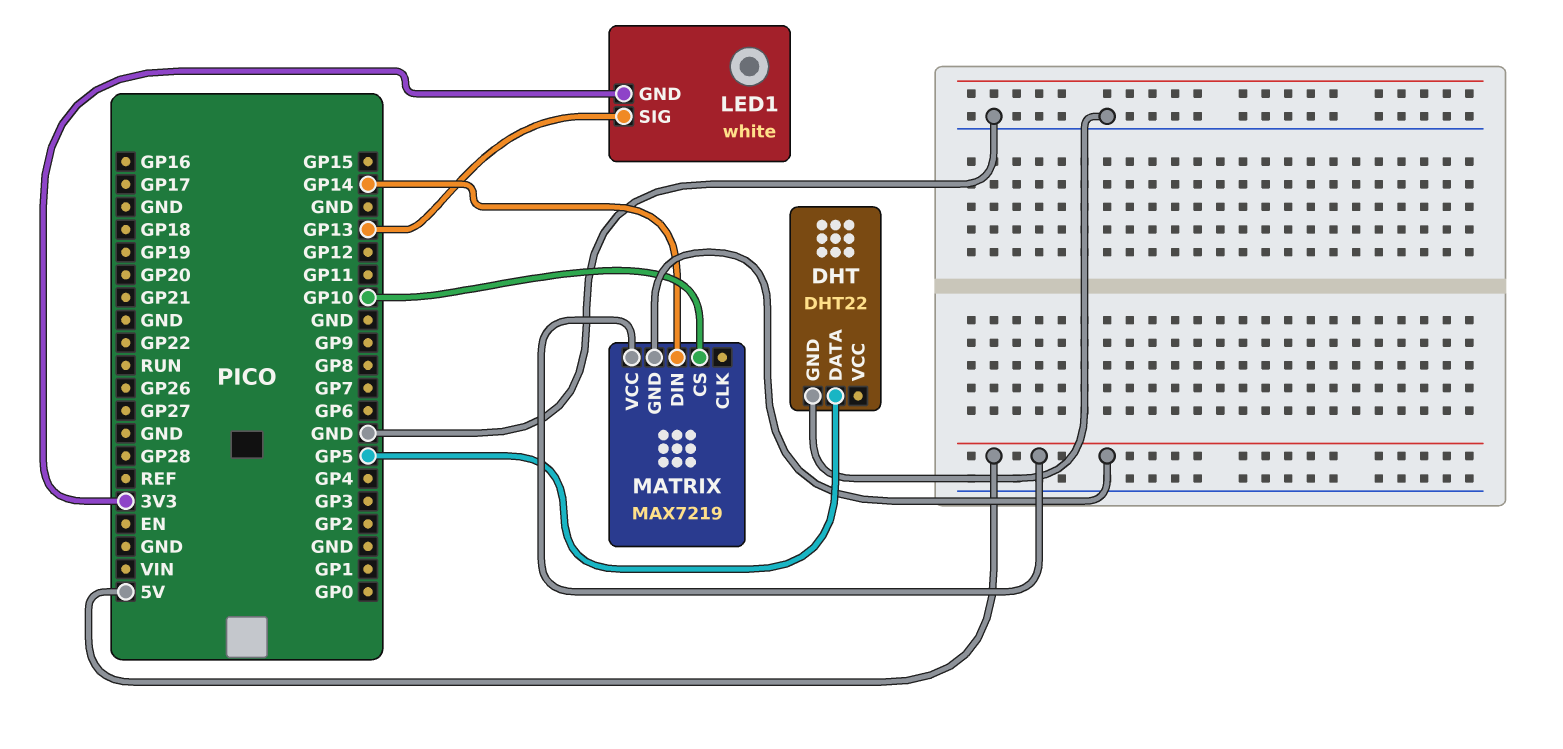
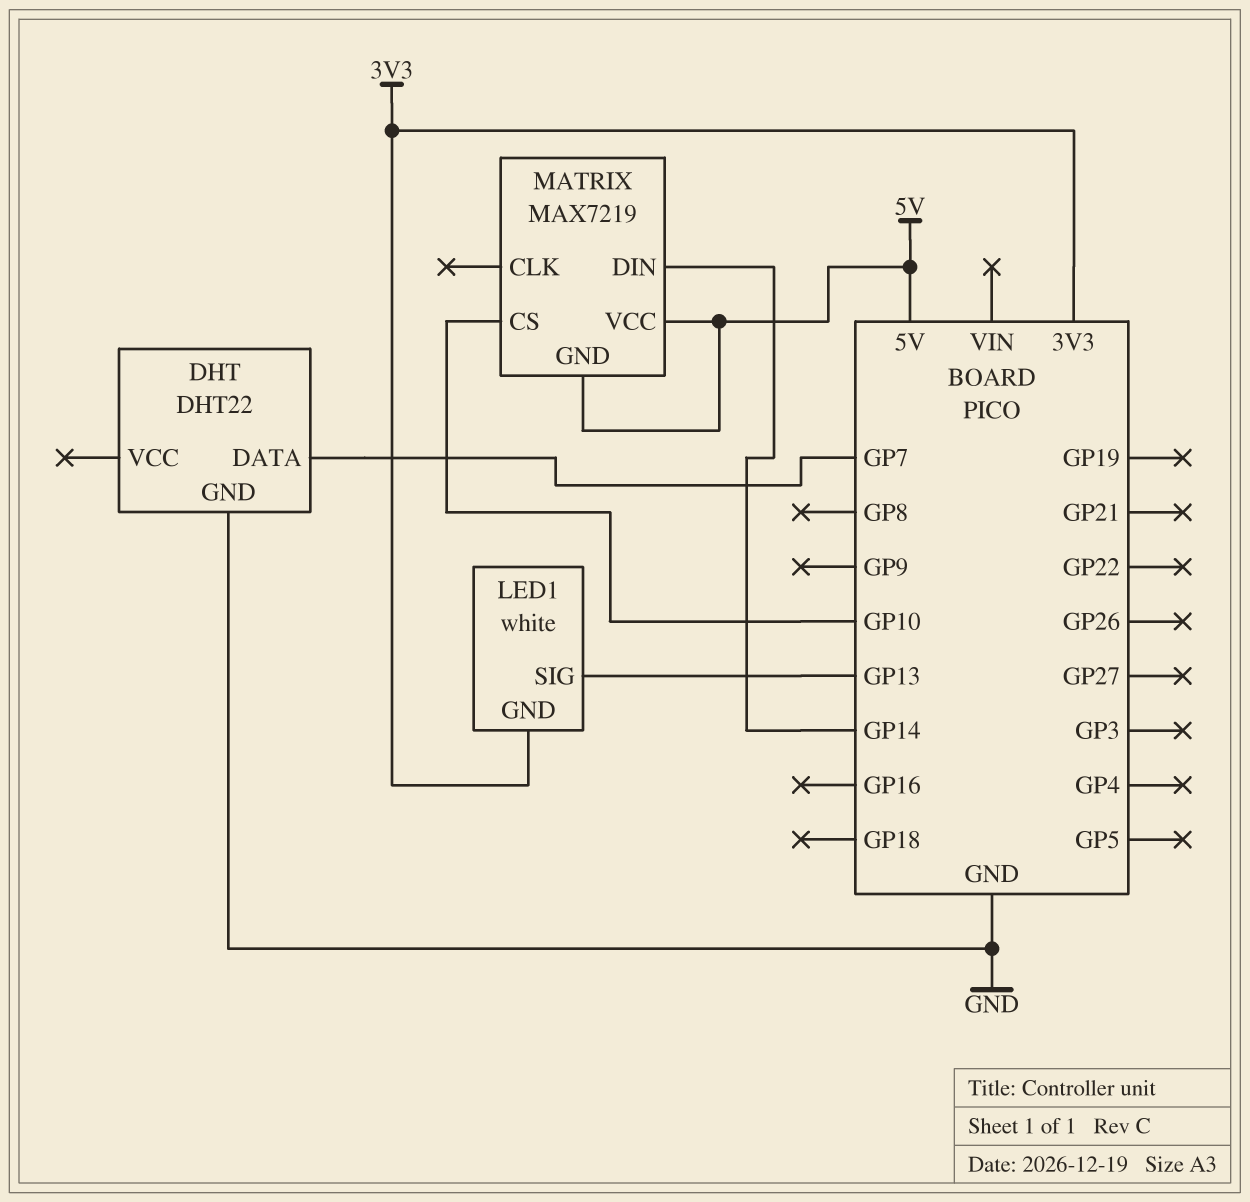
DHT pin DATA: GP5 -> GP7

